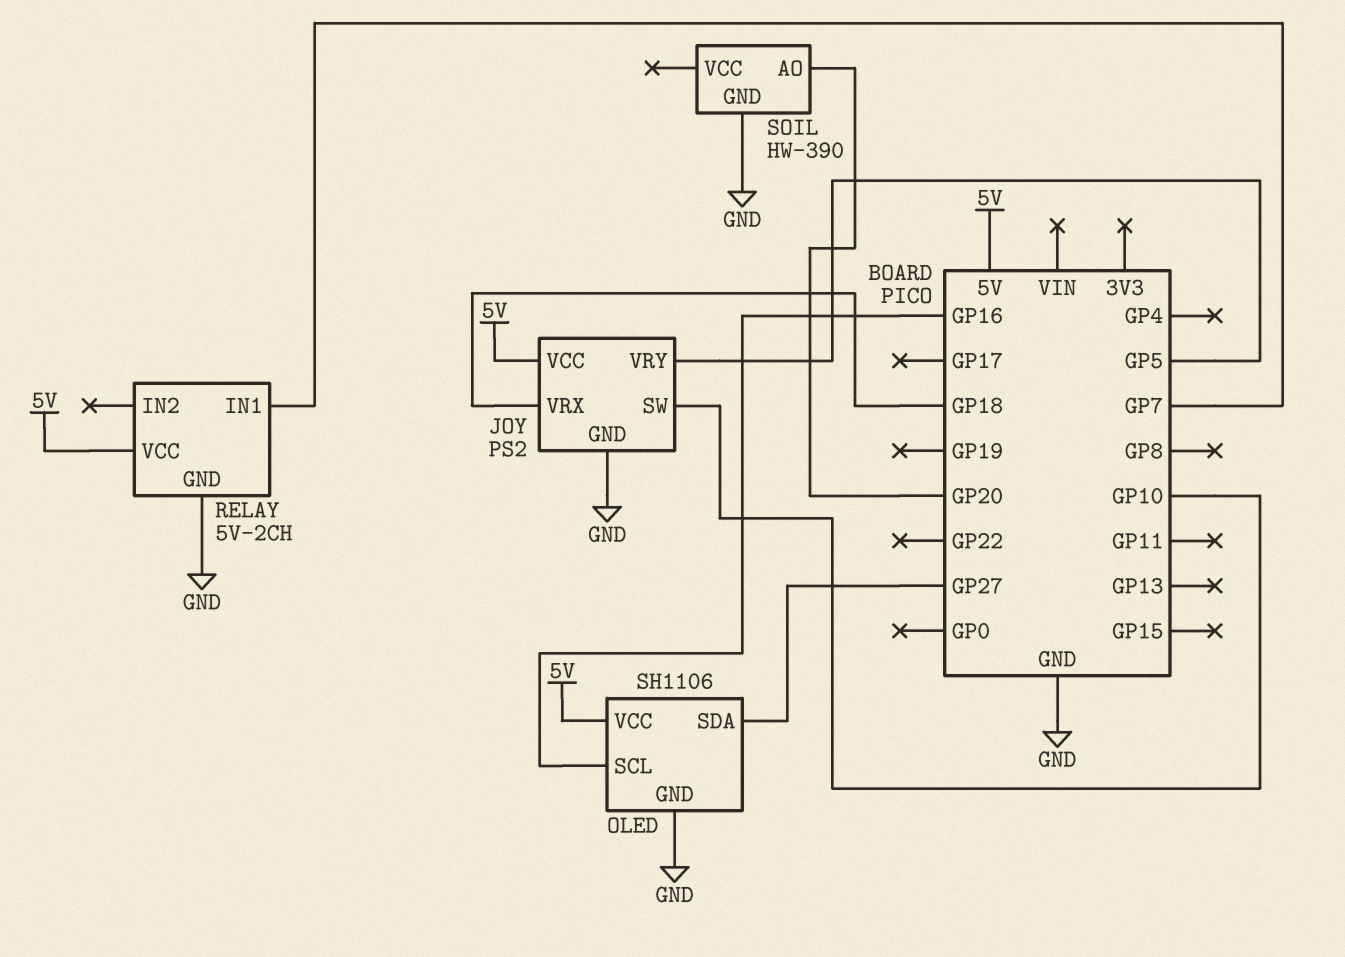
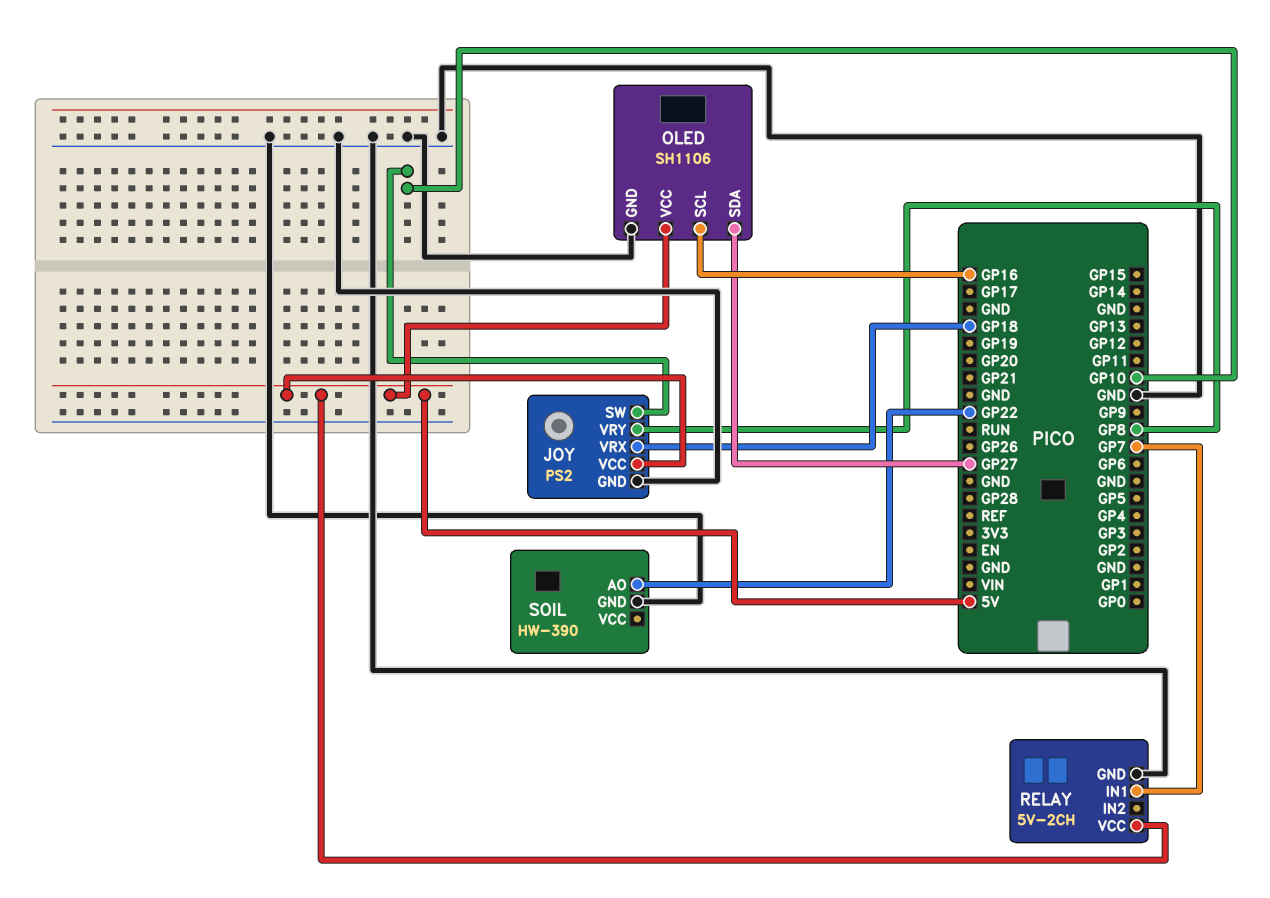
JOY pin VRY: GP5 -> GP8
SOIL pin AO: GP20 -> GP22

